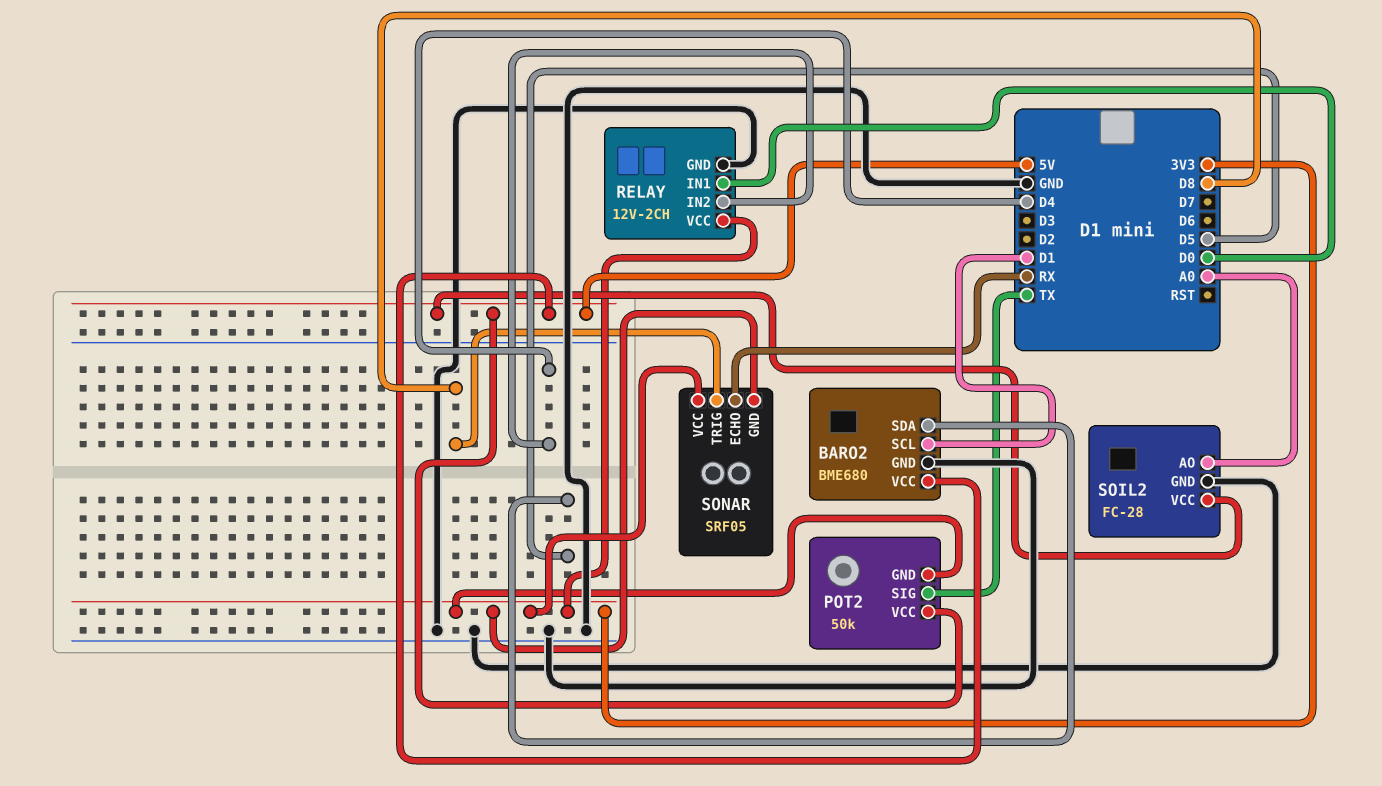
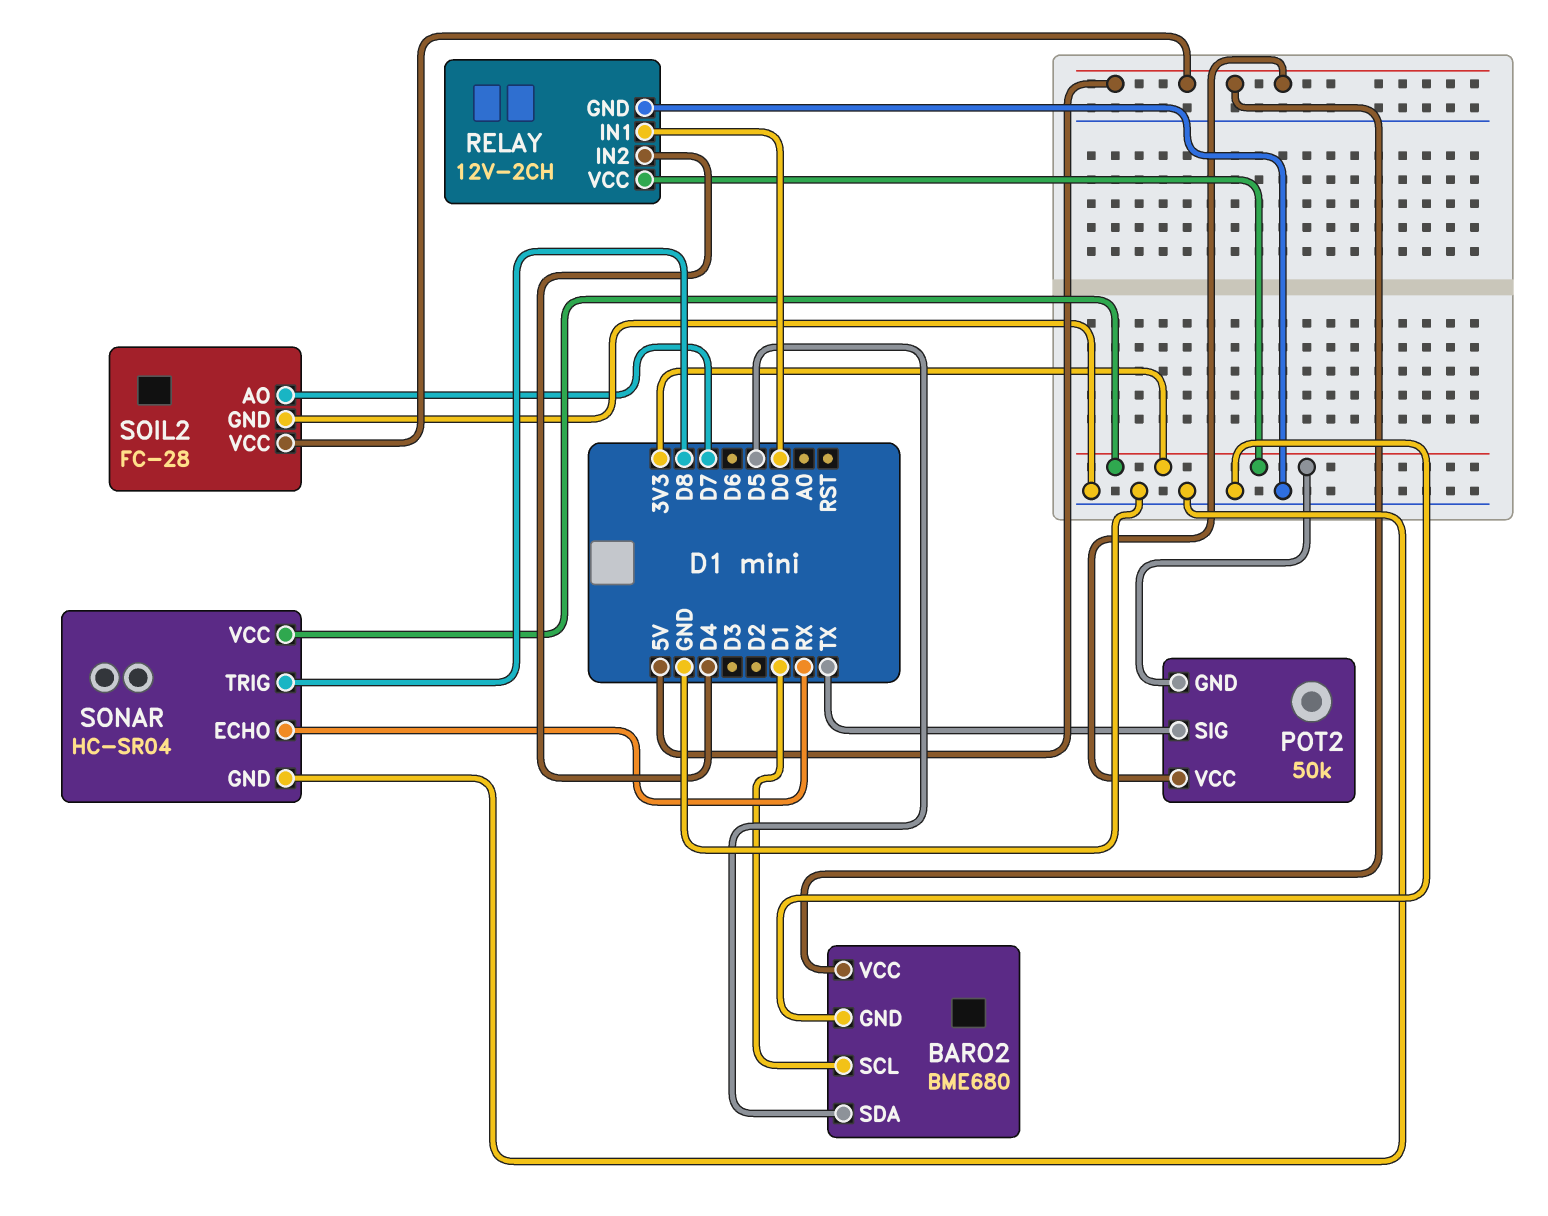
SOIL2 pin AO: A0 -> D7
SONAR: SRF05 -> HC-SR04
SONAR pin GND: 3V3 -> GND

